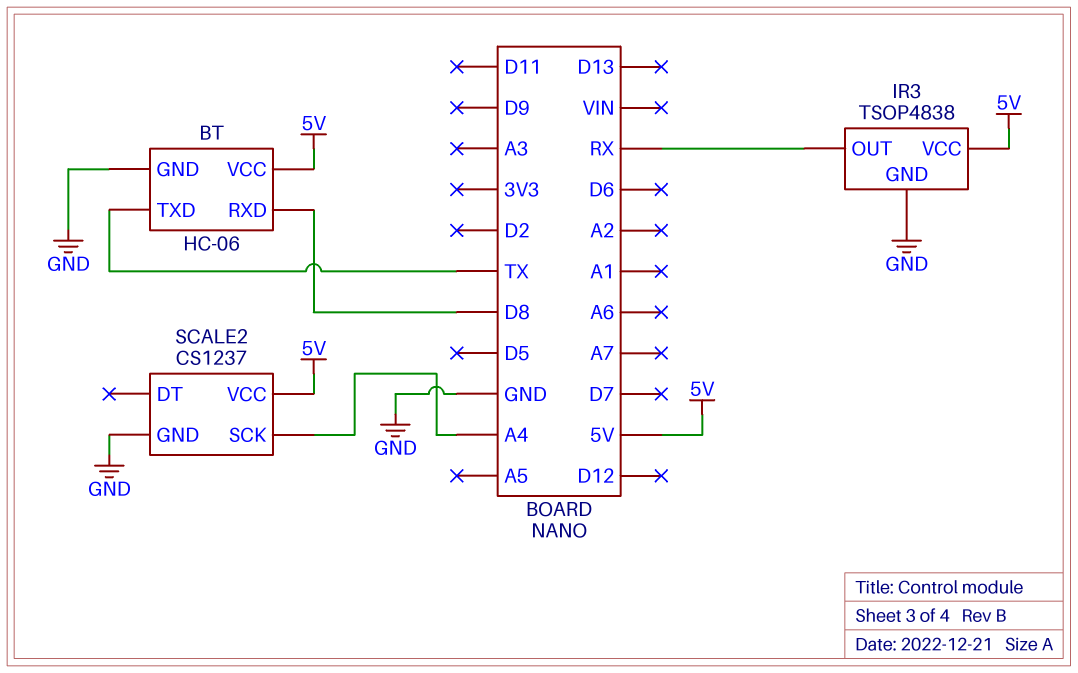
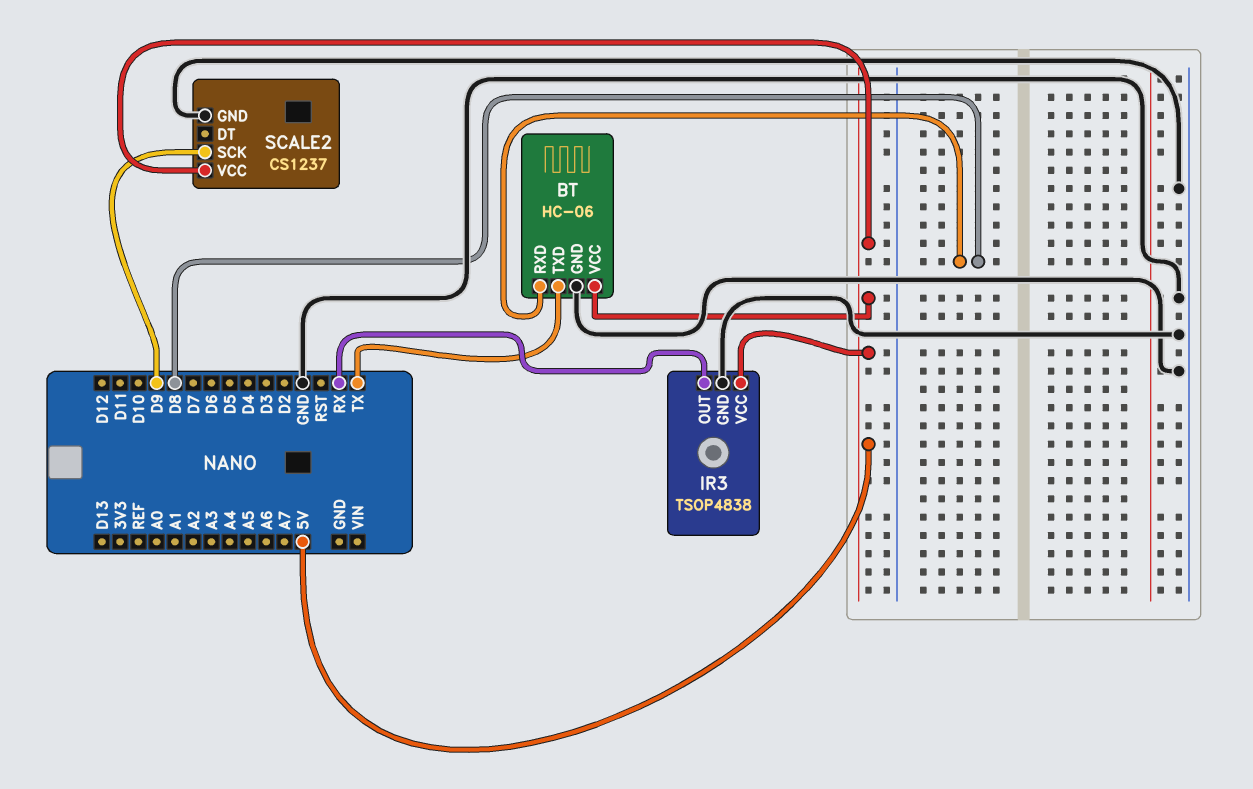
SCALE2 pin SCK: A4 -> D9

